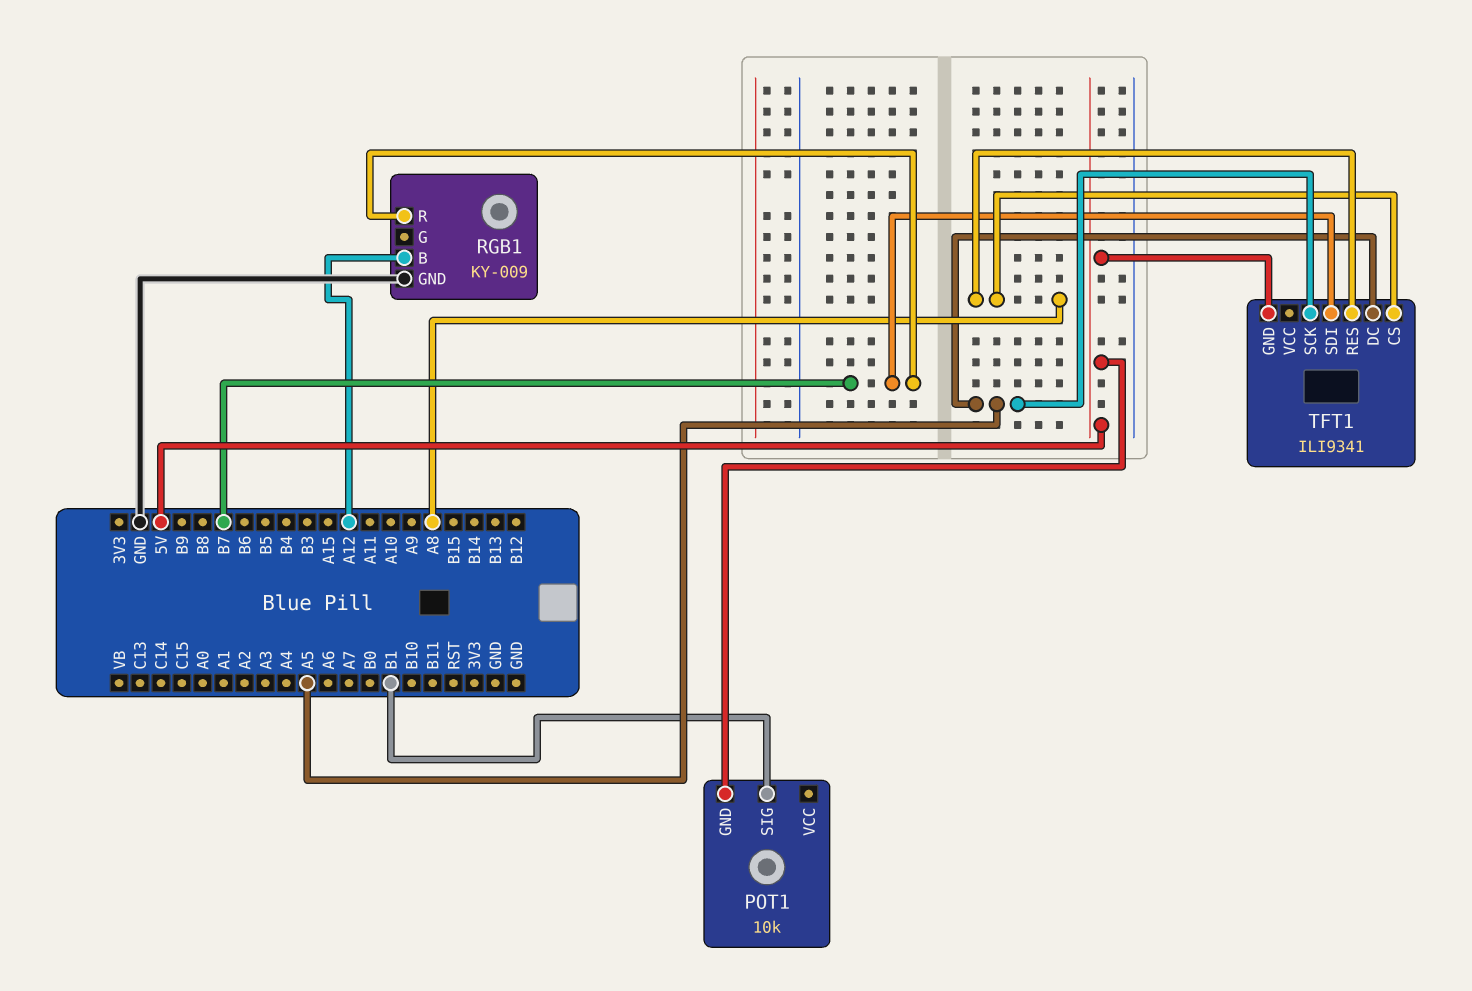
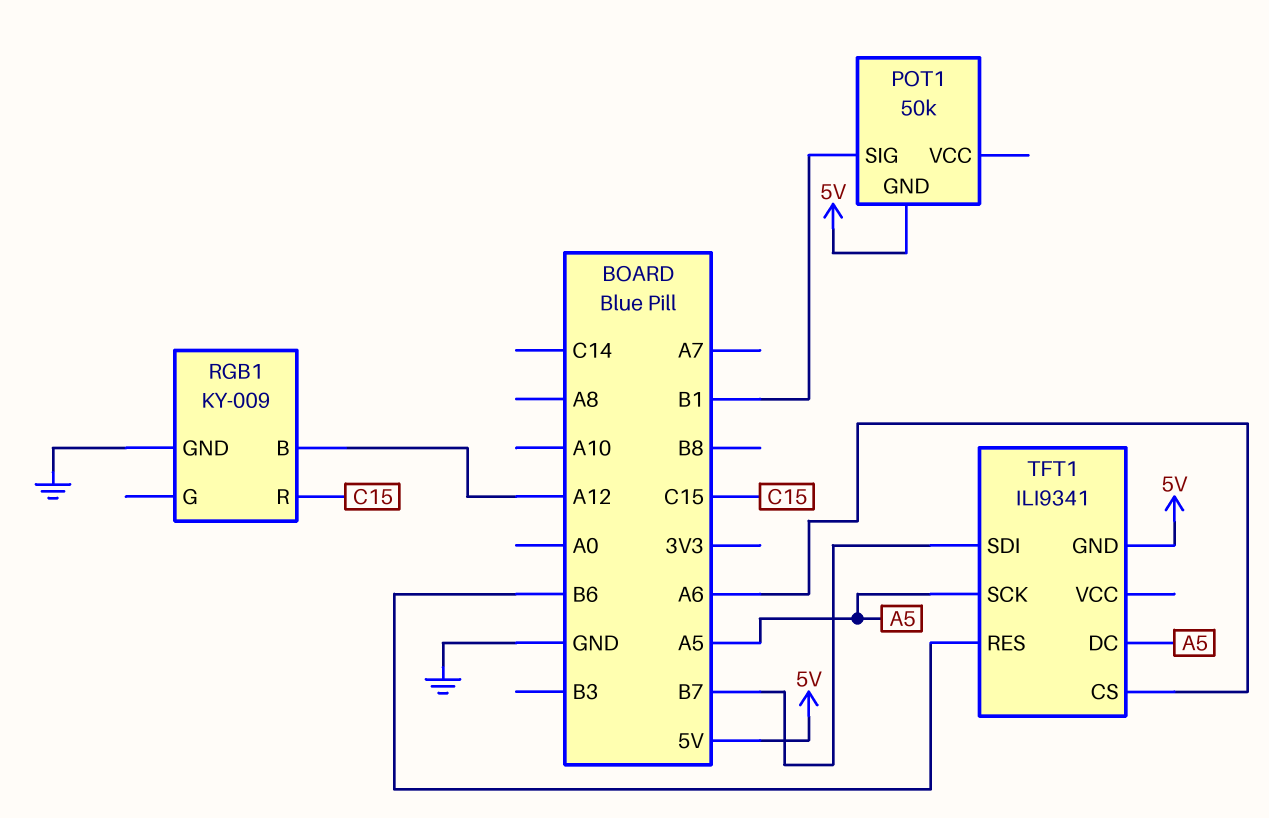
POT1: 10k -> 50k
RGB1 pin R: B7 -> C15
TFT1 pin CS: A8 -> A6
TFT1 pin RES: A8 -> B6

